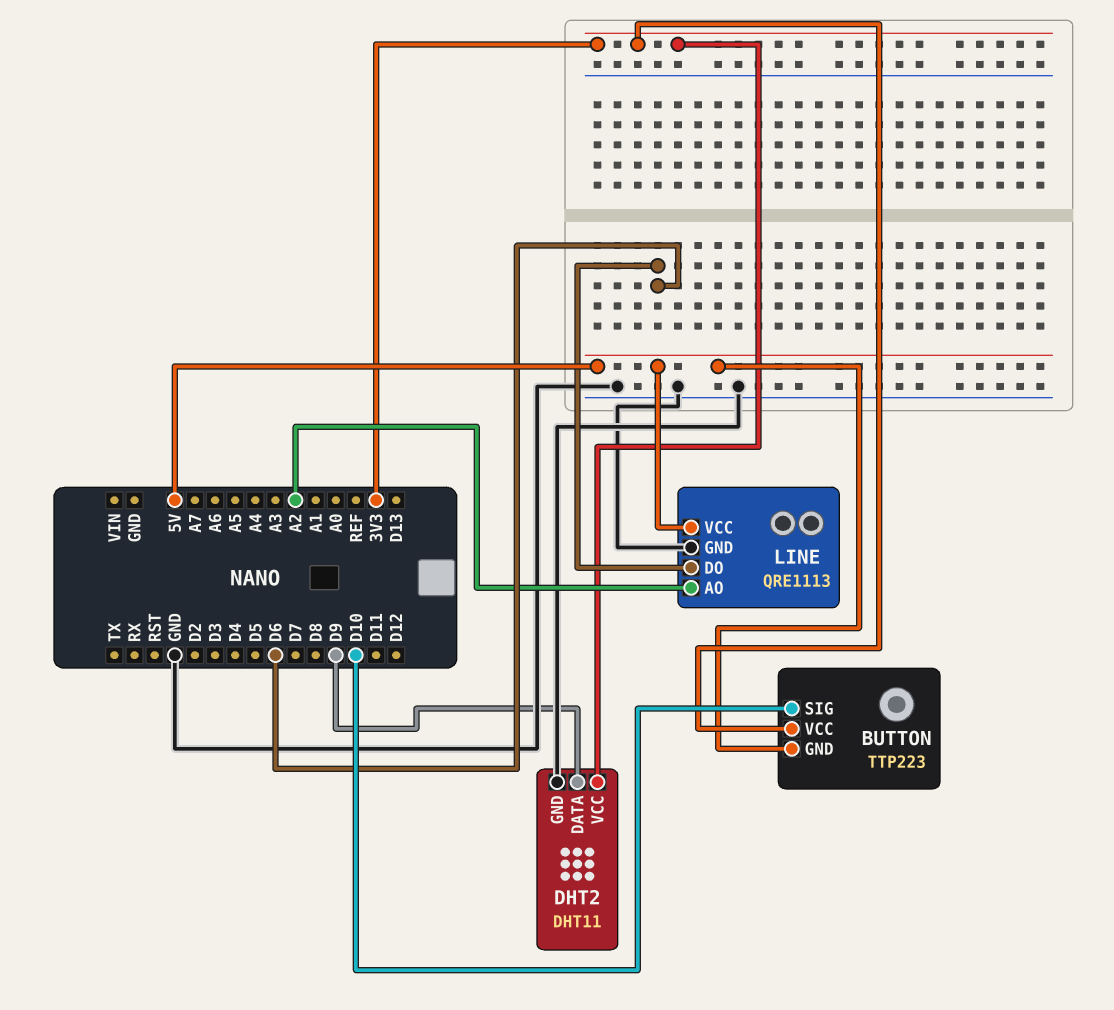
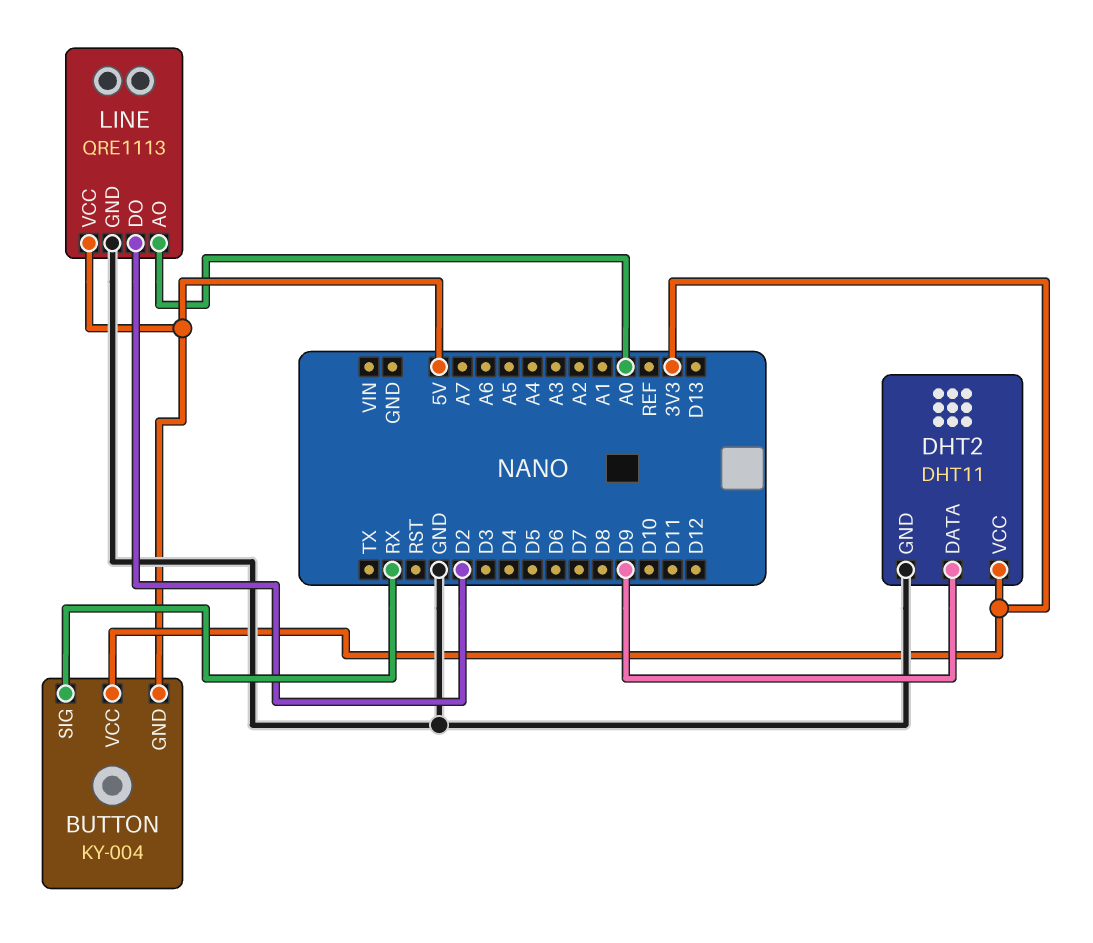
BUTTON: TTP223 -> KY-004
BUTTON pin SIG: D10 -> RX
LINE pin AO: A2 -> A0
LINE pin DO: D6 -> D2

